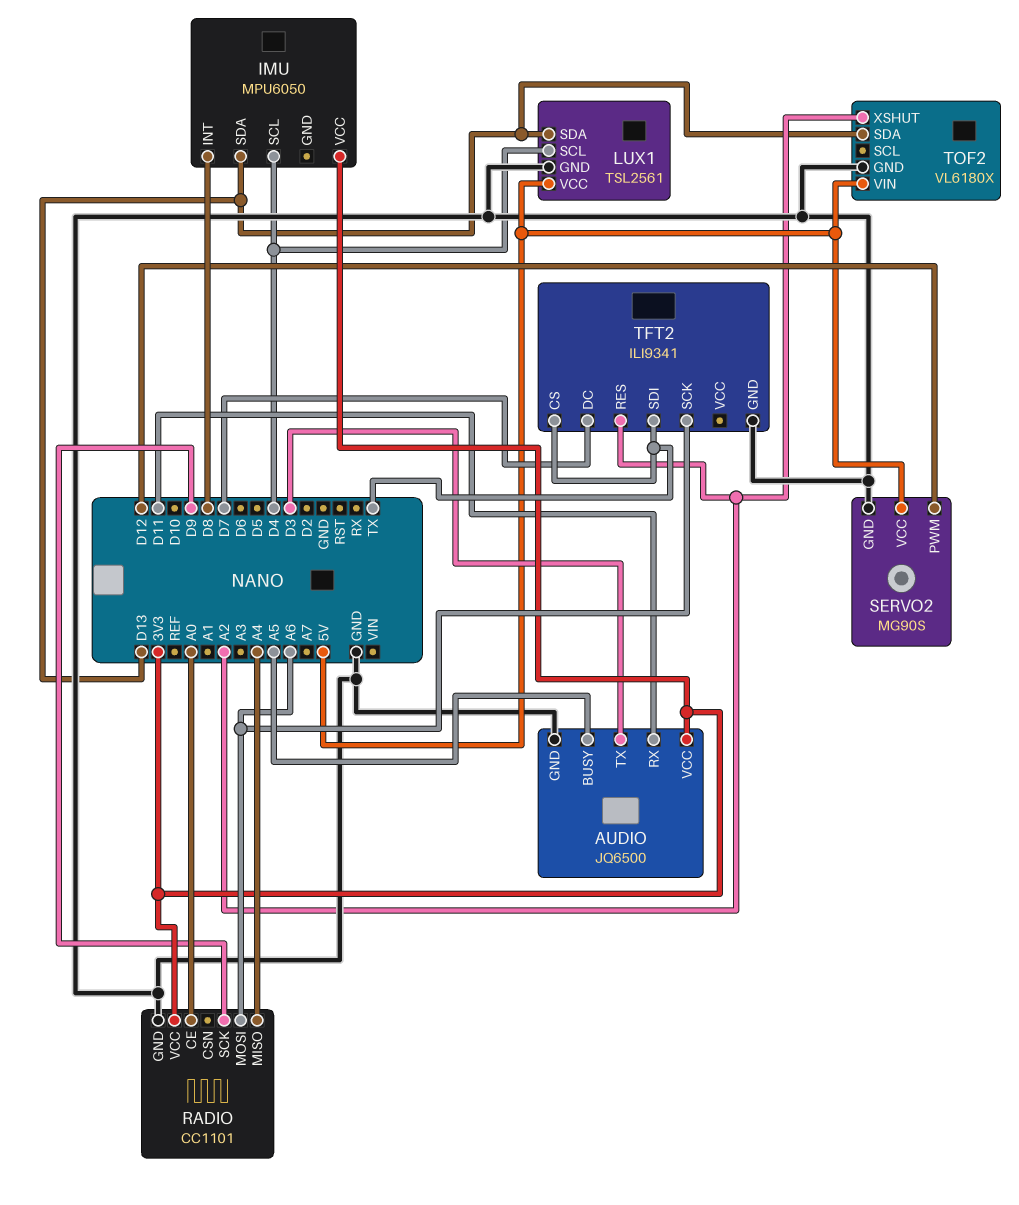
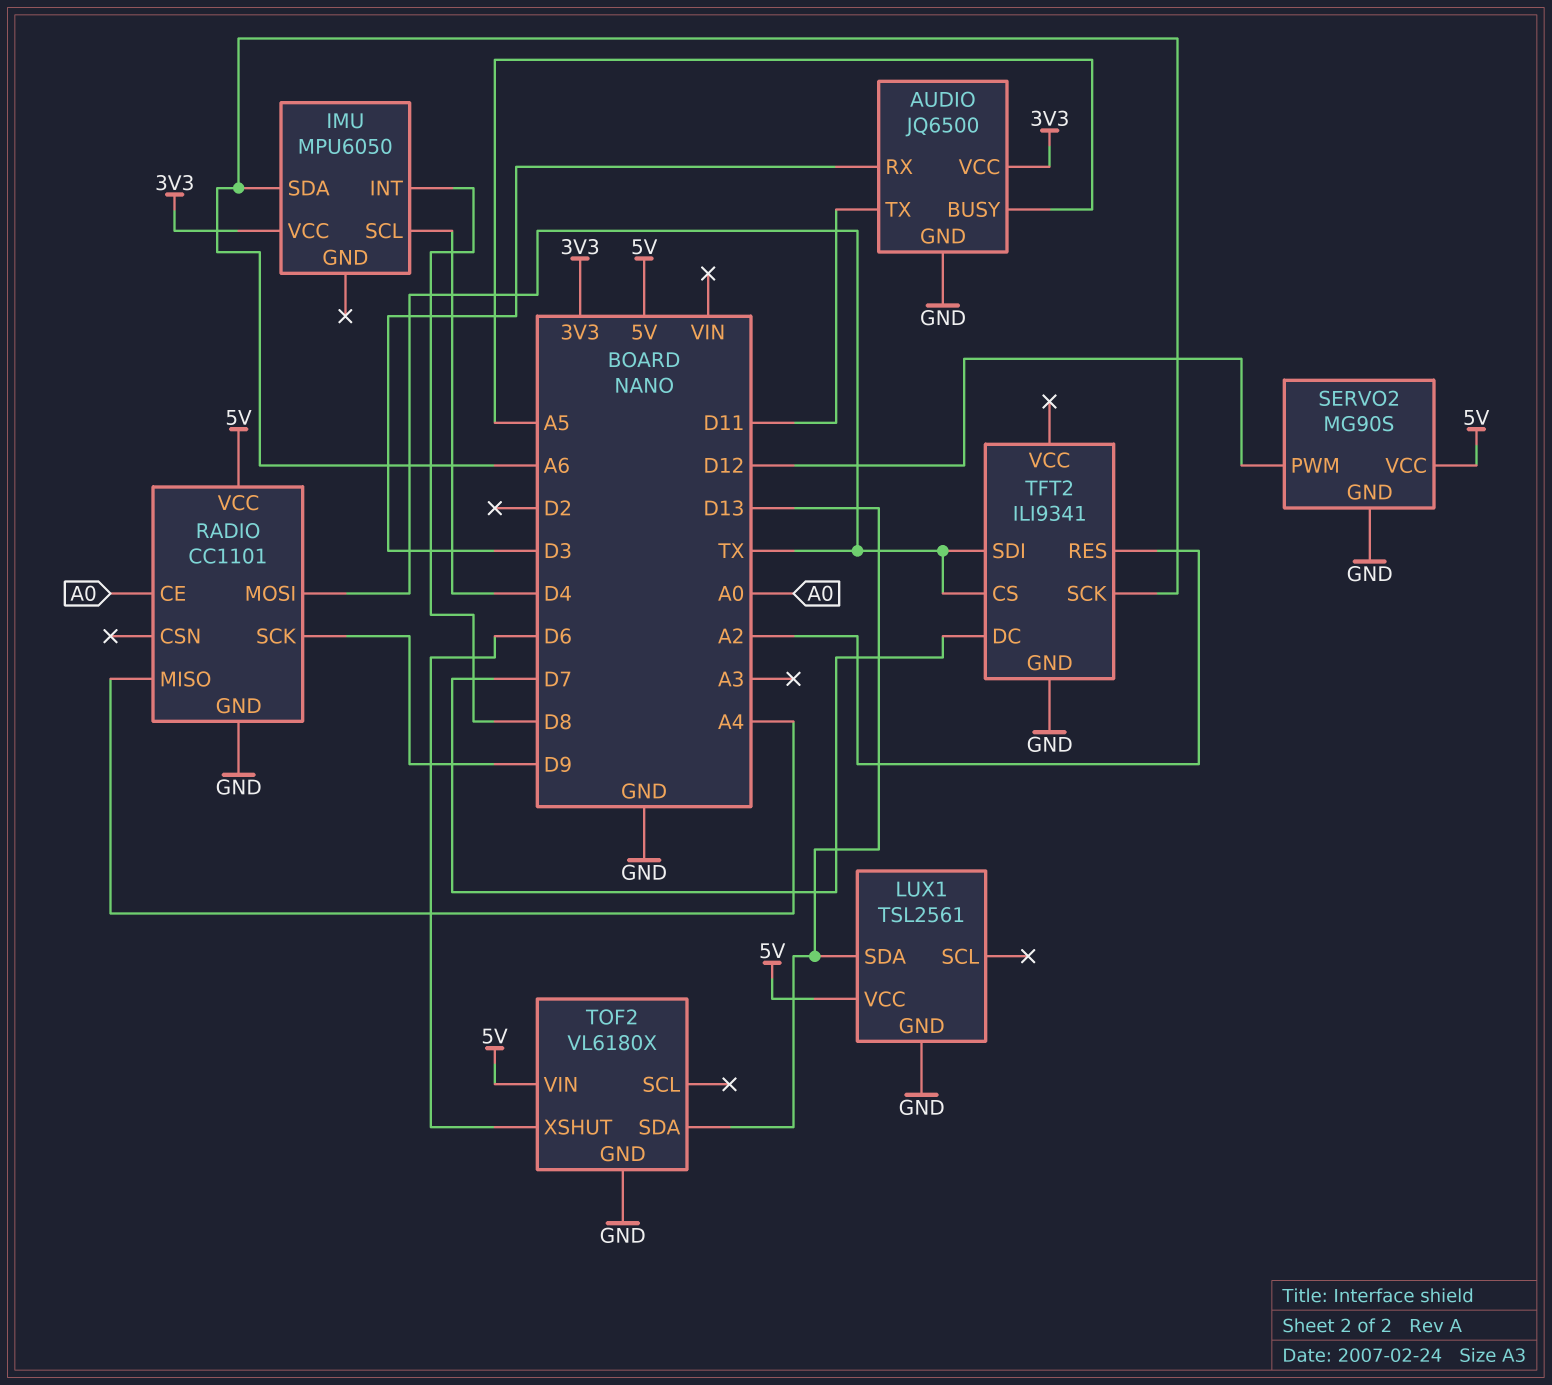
AUDIO pin RX: D11 -> D3
AUDIO pin TX: D3 -> D11
IMU pin SDA: D13 -> A6
LUX1 pin SCL: D4 -> none
RADIO pin MOSI: A6 -> TX
RADIO pin VCC: 3V3 -> 5V
TOF2 pin XSHUT: A2 -> D6

